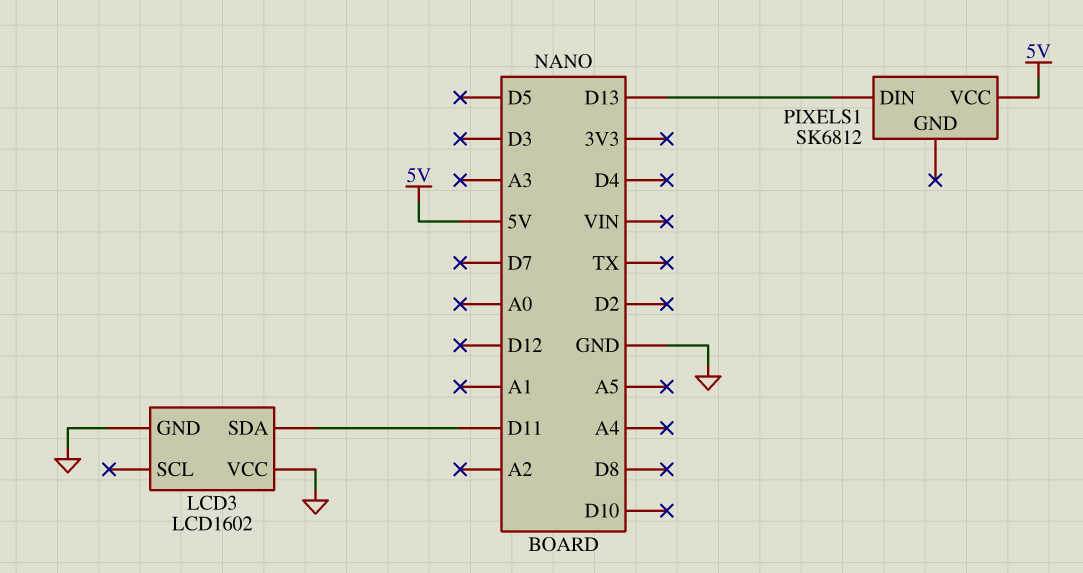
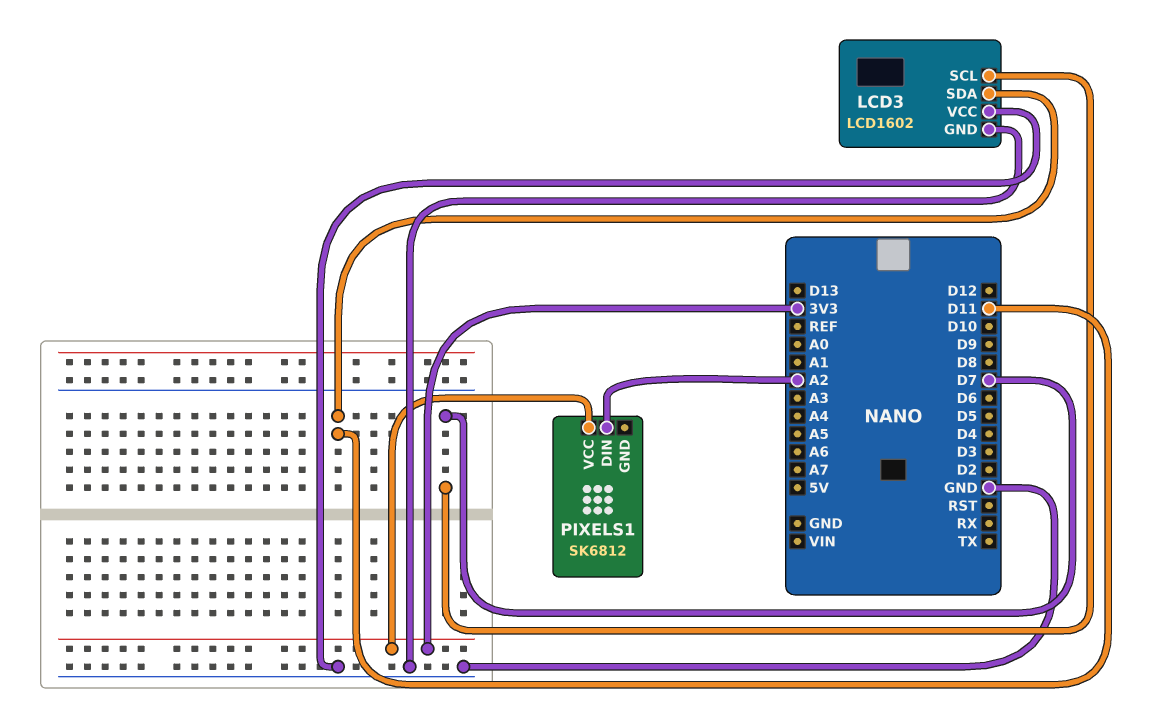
LCD3 pin SCL: none -> D7
PIXELS1 pin DIN: D13 -> A2
PIXELS1 pin VCC: 5V -> 3V3

